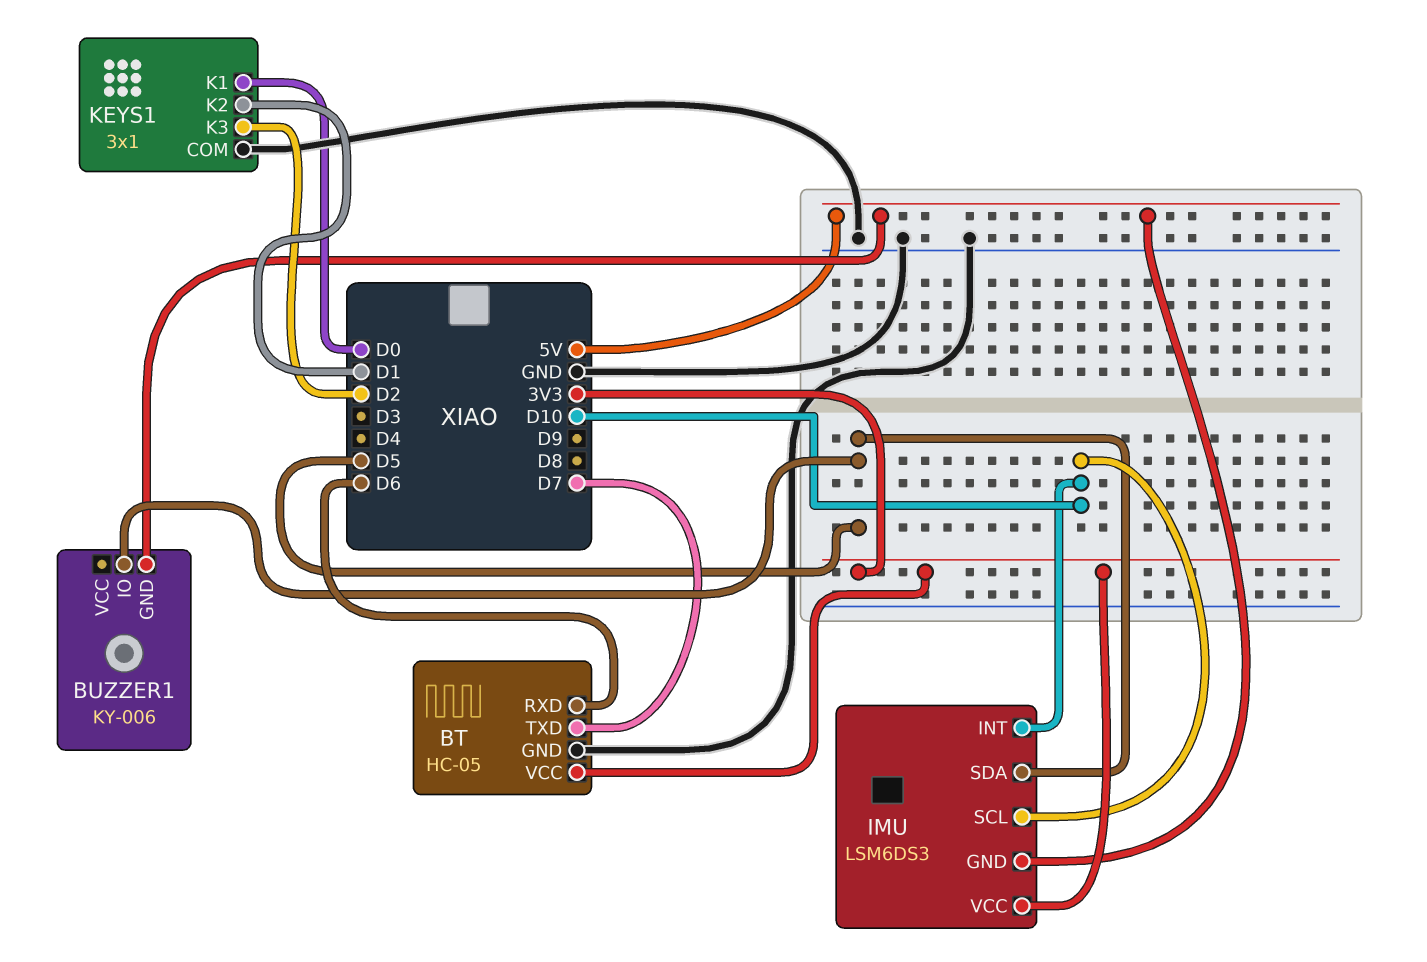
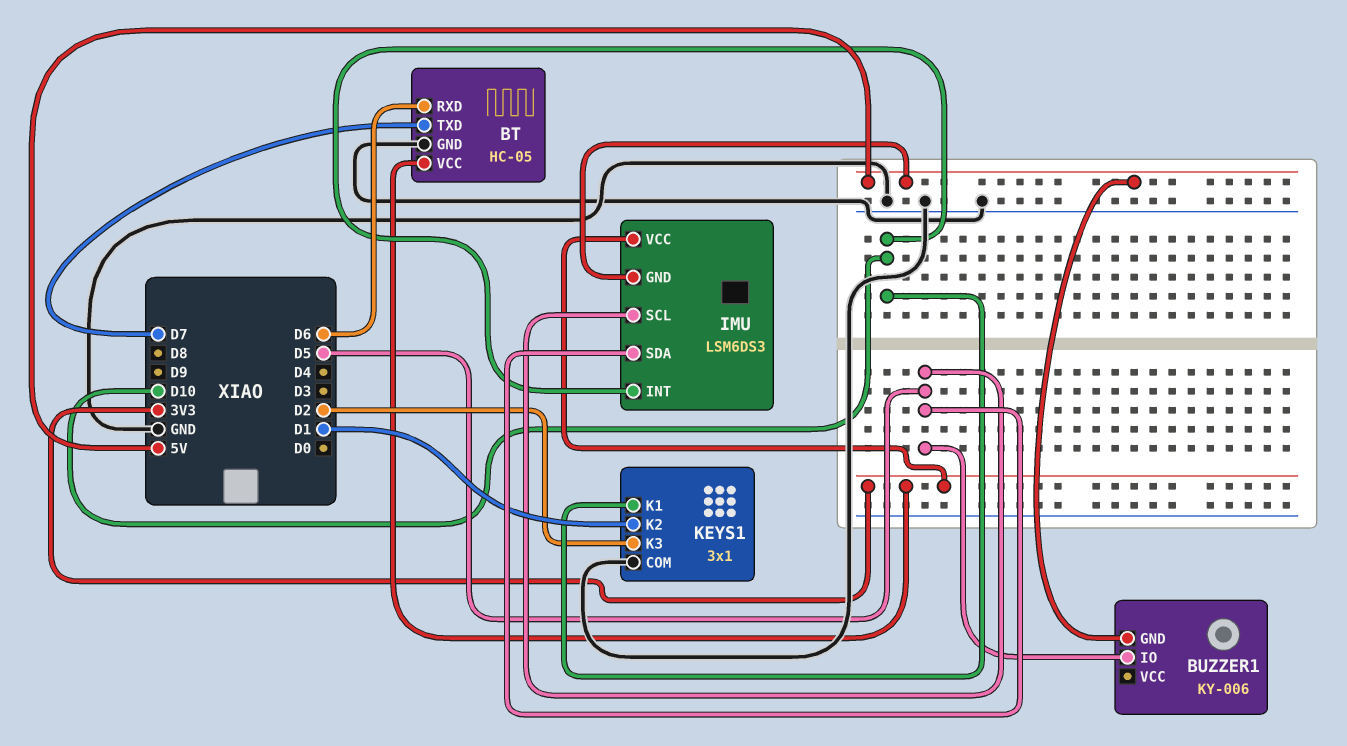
IMU pin SCL: D10 -> D5
KEYS1 pin K1: D0 -> D10

